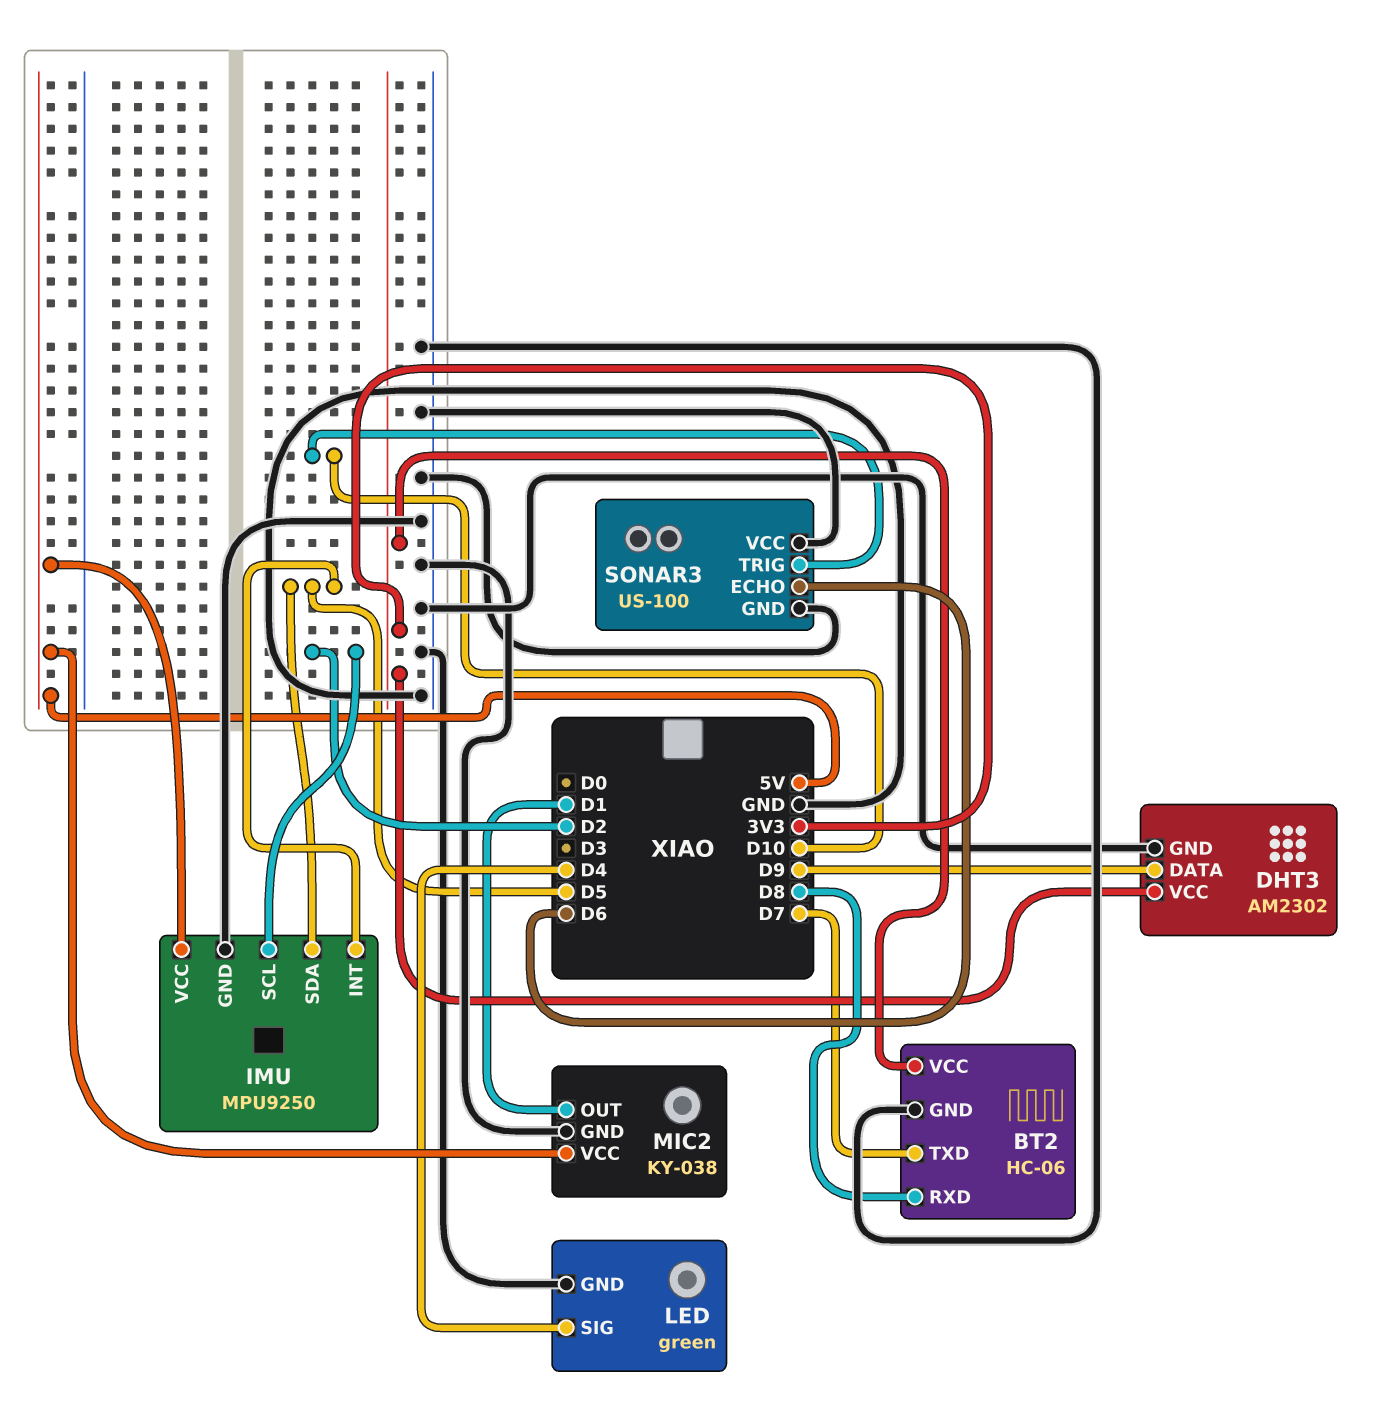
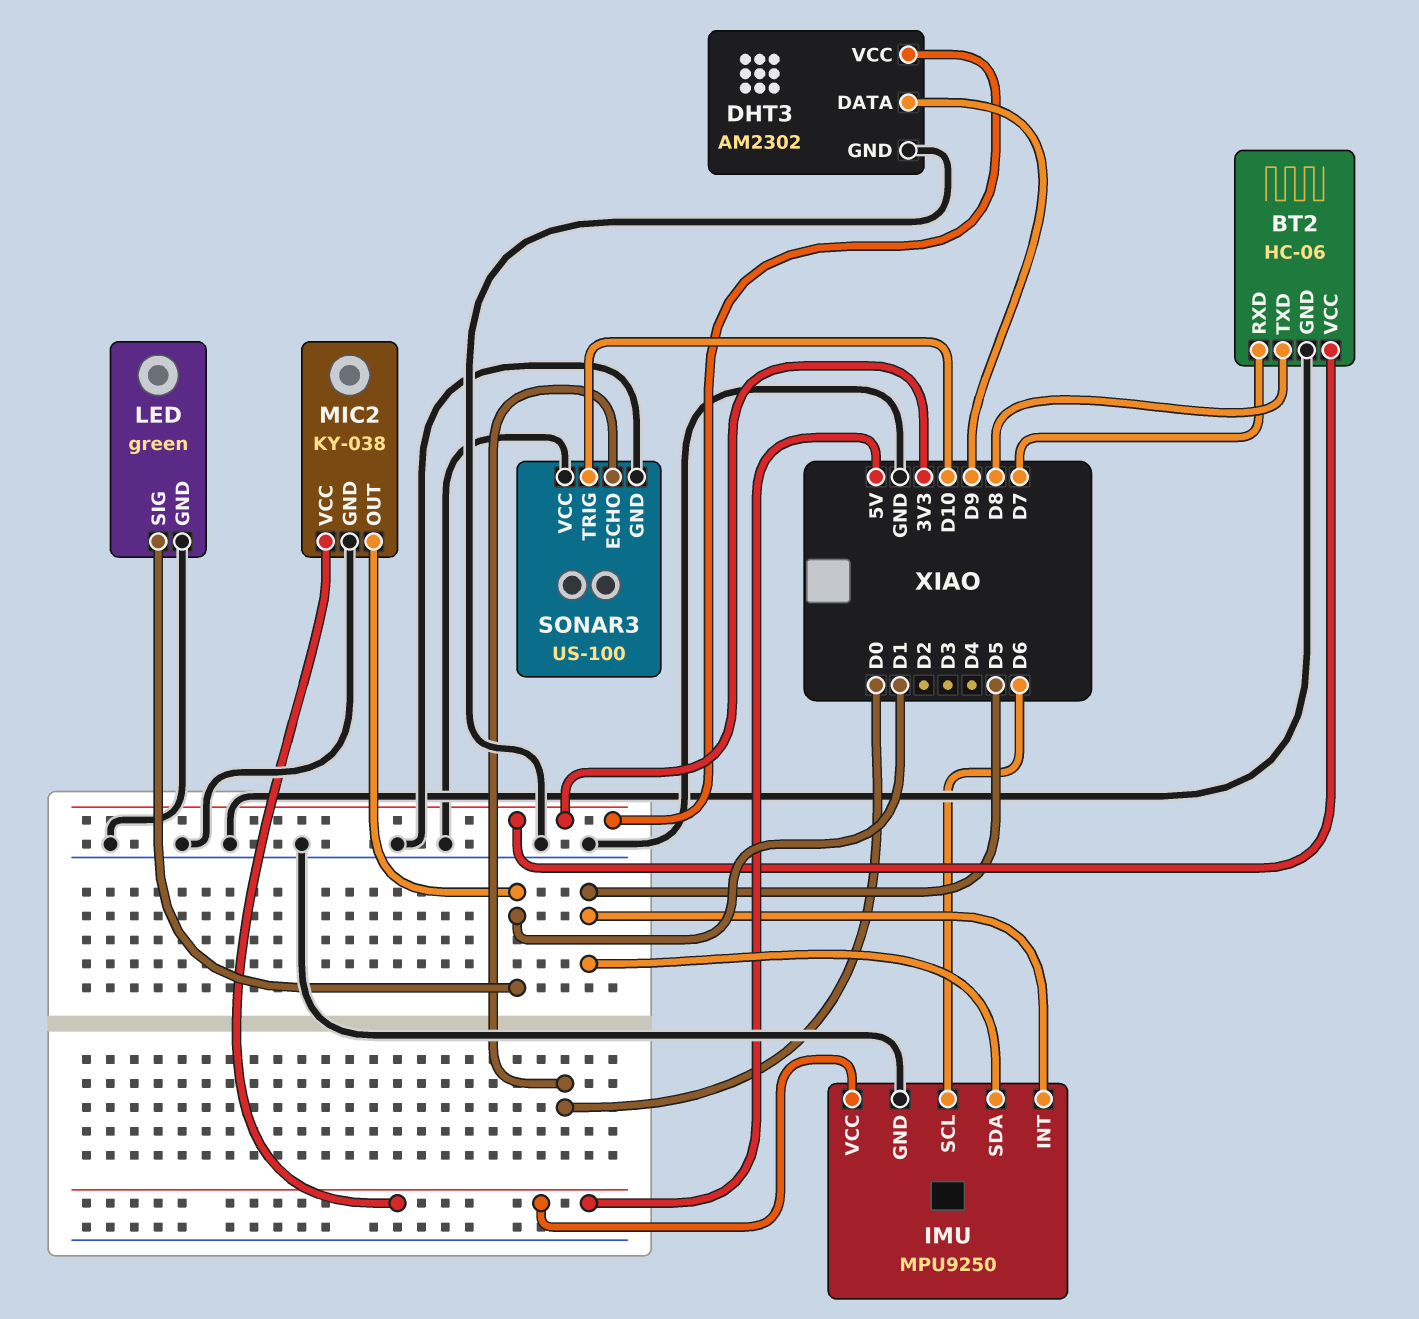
BT2 pin RXD: D8 -> D7
BT2 pin TXD: D7 -> D8
IMU pin SCL: D2 -> D6
LED pin SIG: D4 -> D1
SONAR3 pin ECHO: D6 -> D0

